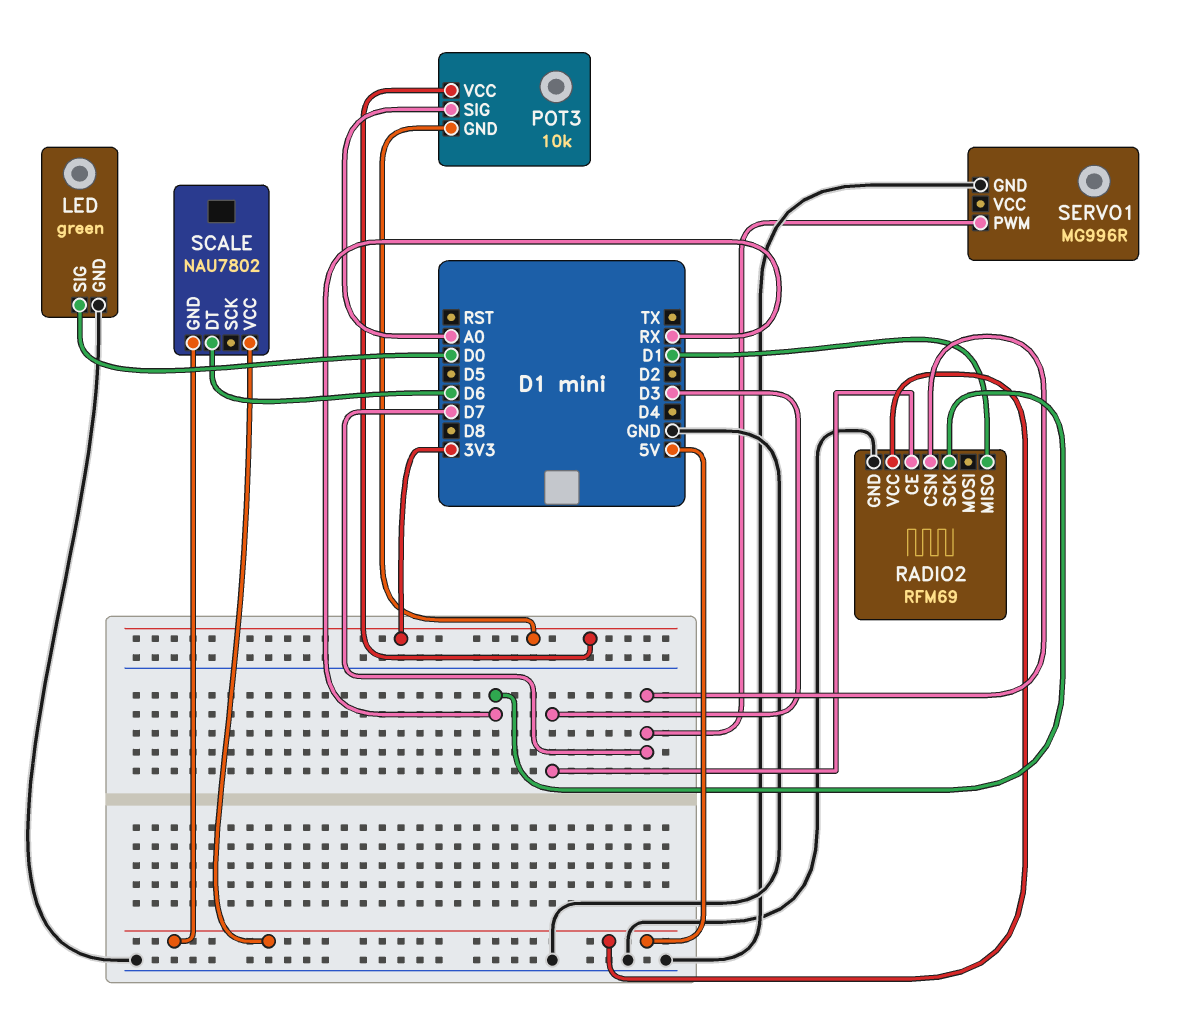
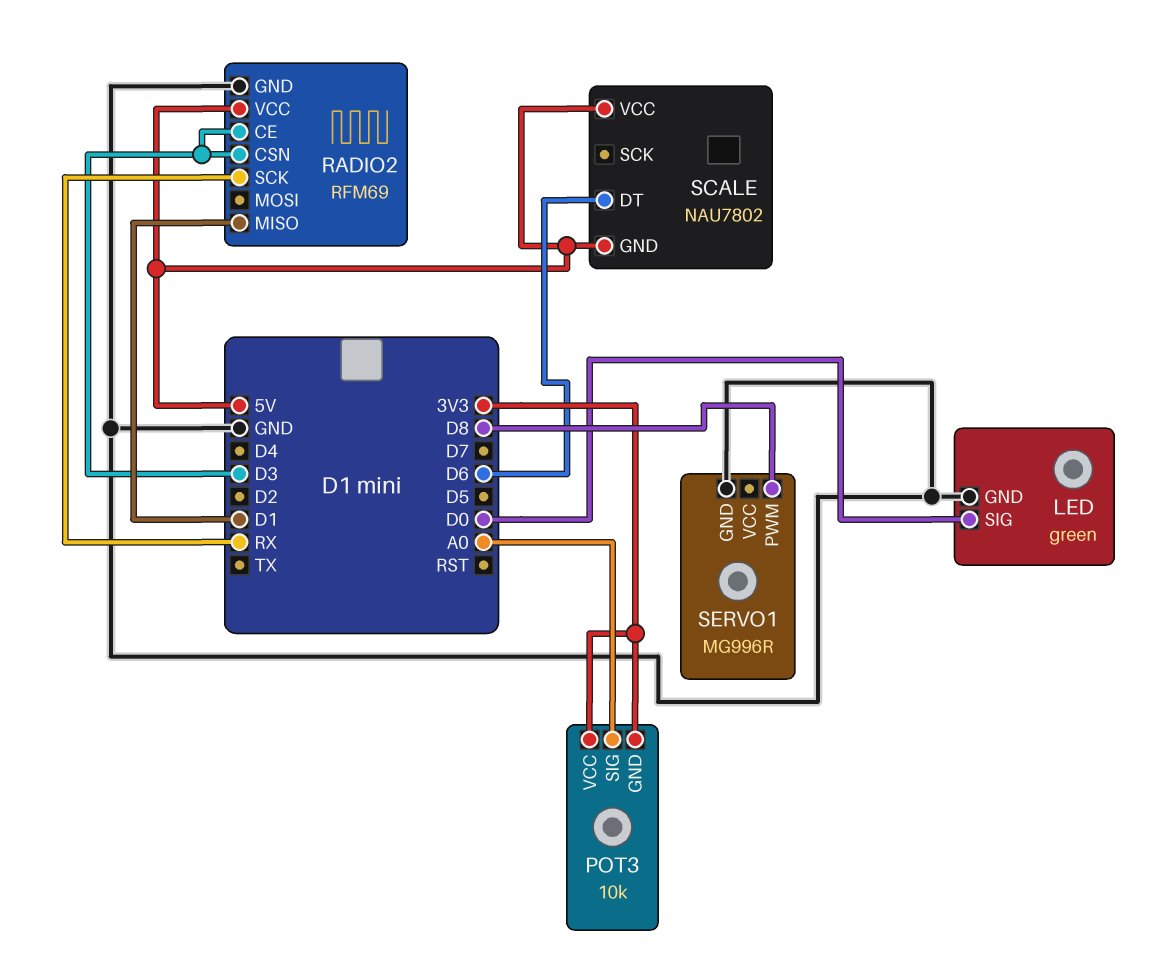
RADIO2 pin CSN: D7 -> D3
SERVO1 pin PWM: D7 -> D8

